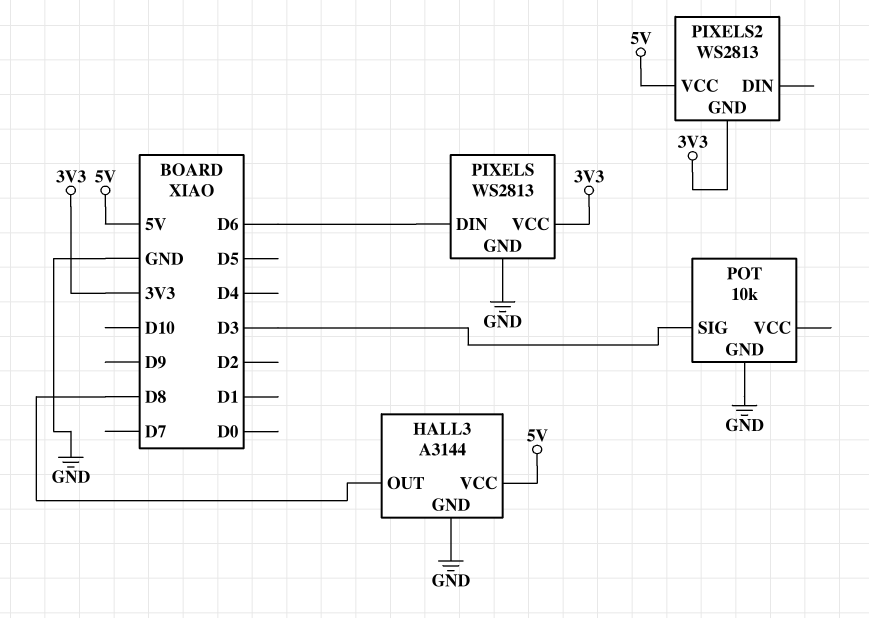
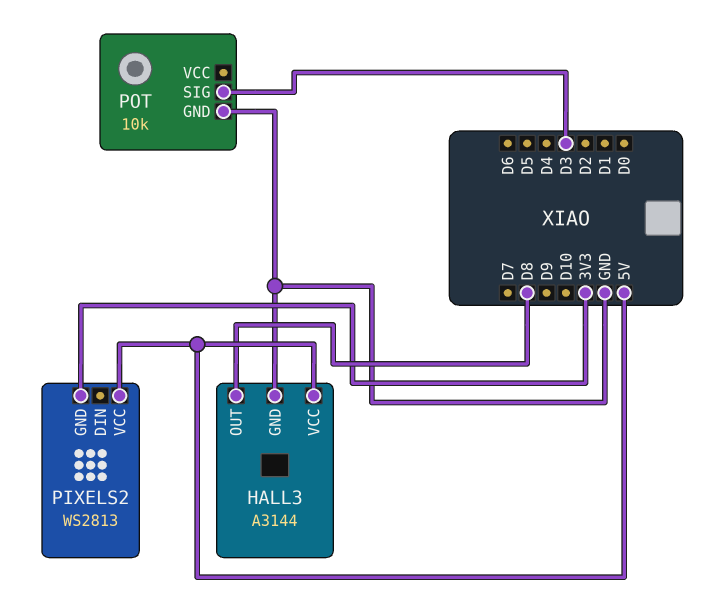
PIXELS: WS2813 -> none
PIXELS pin DIN: D6 -> none
PIXELS pin GND: GND -> none
PIXELS pin VCC: 3V3 -> none

